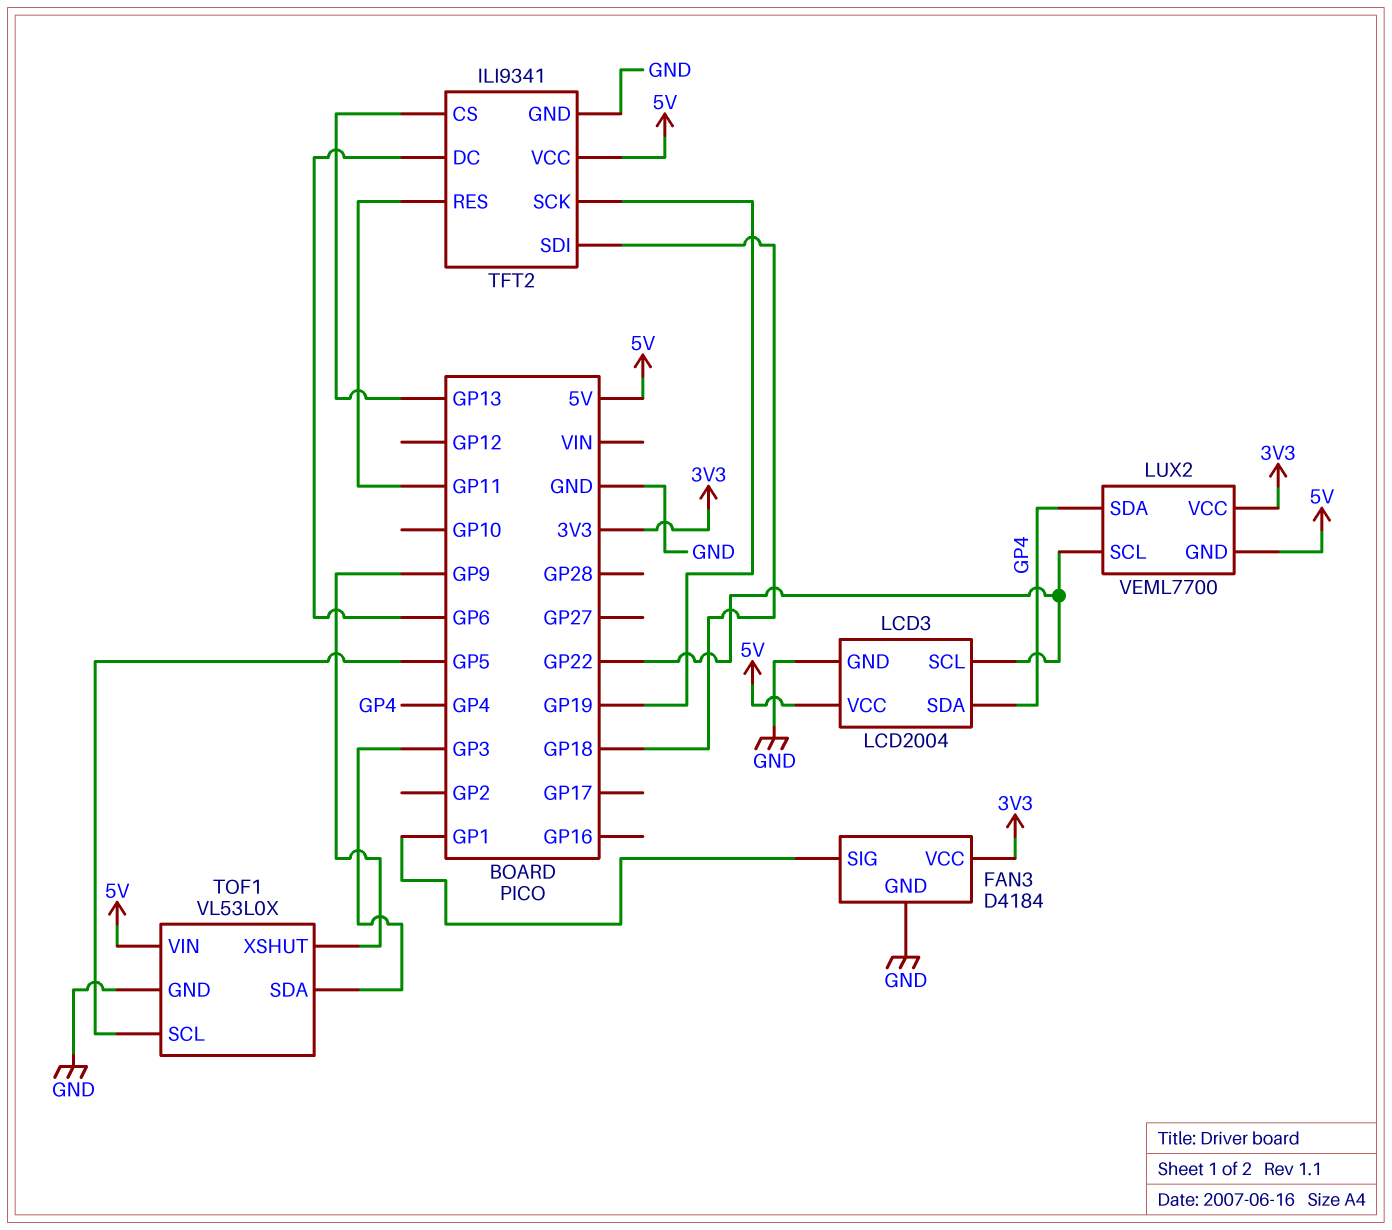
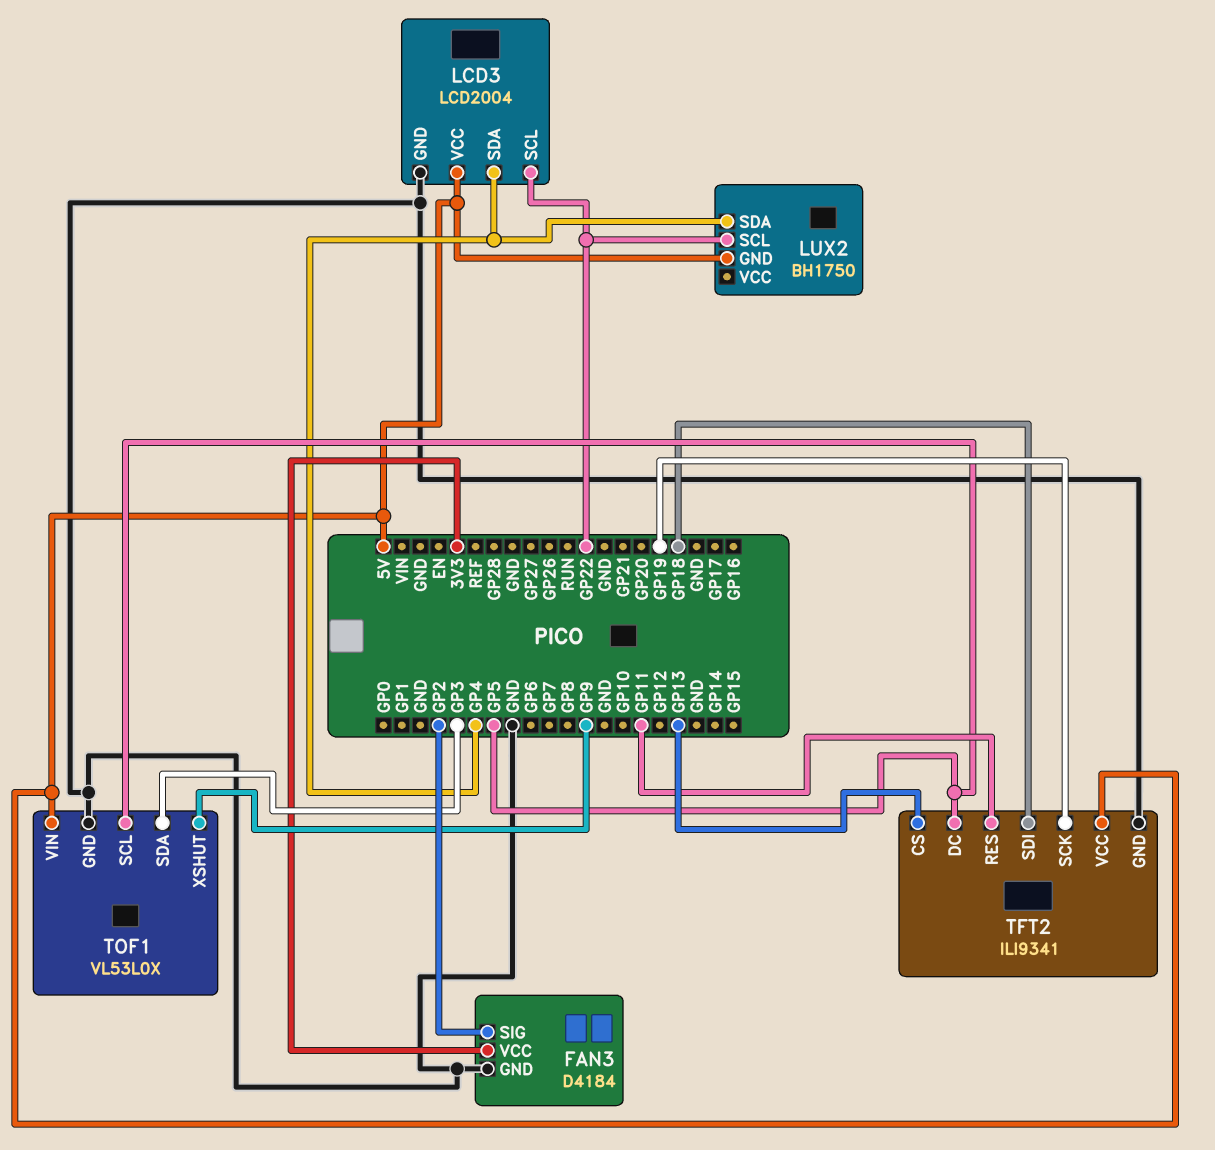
FAN3 pin SIG: GP1 -> GP2
LUX2: VEML7700 -> BH1750
LUX2 pin VCC: 3V3 -> none
TFT2 pin DC: GP6 -> GP5

